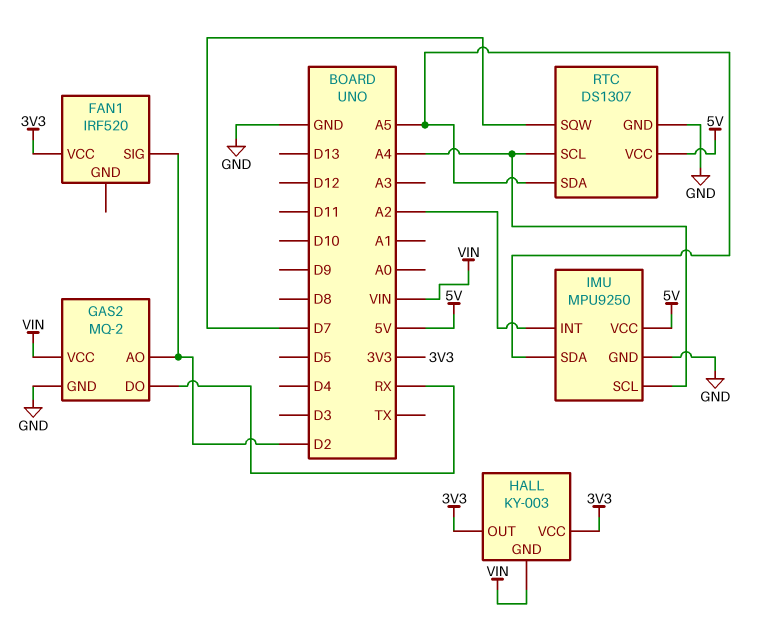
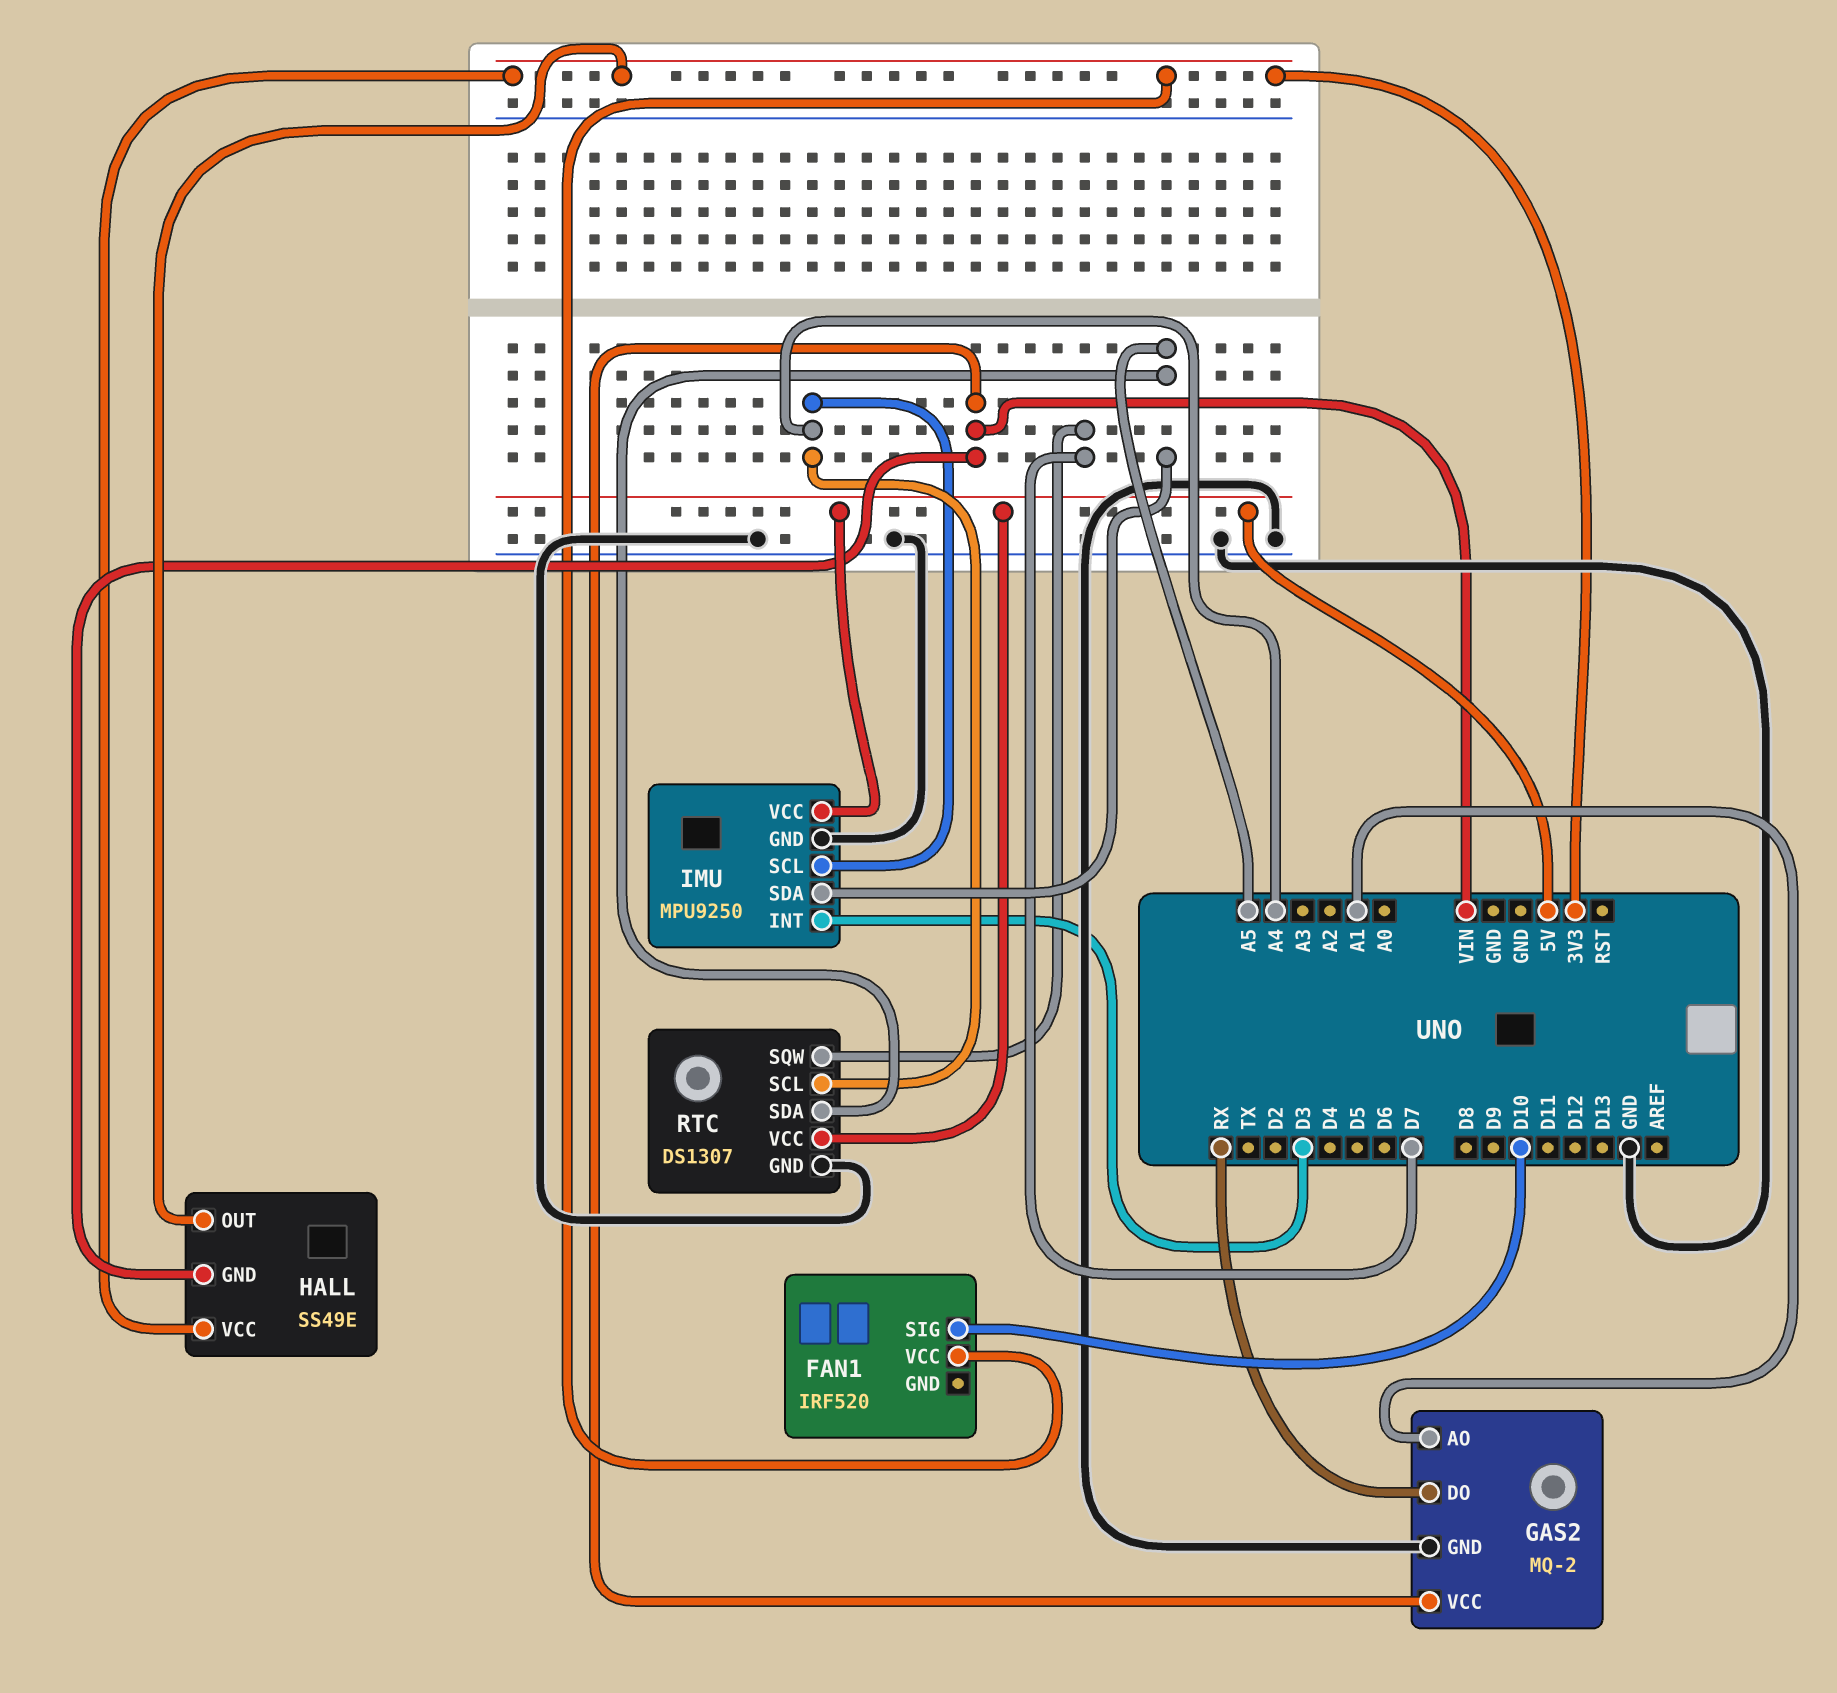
FAN1 pin SIG: D2 -> D10
GAS2 pin AO: D2 -> A1
HALL: KY-003 -> SS49E
IMU pin INT: A2 -> D3

